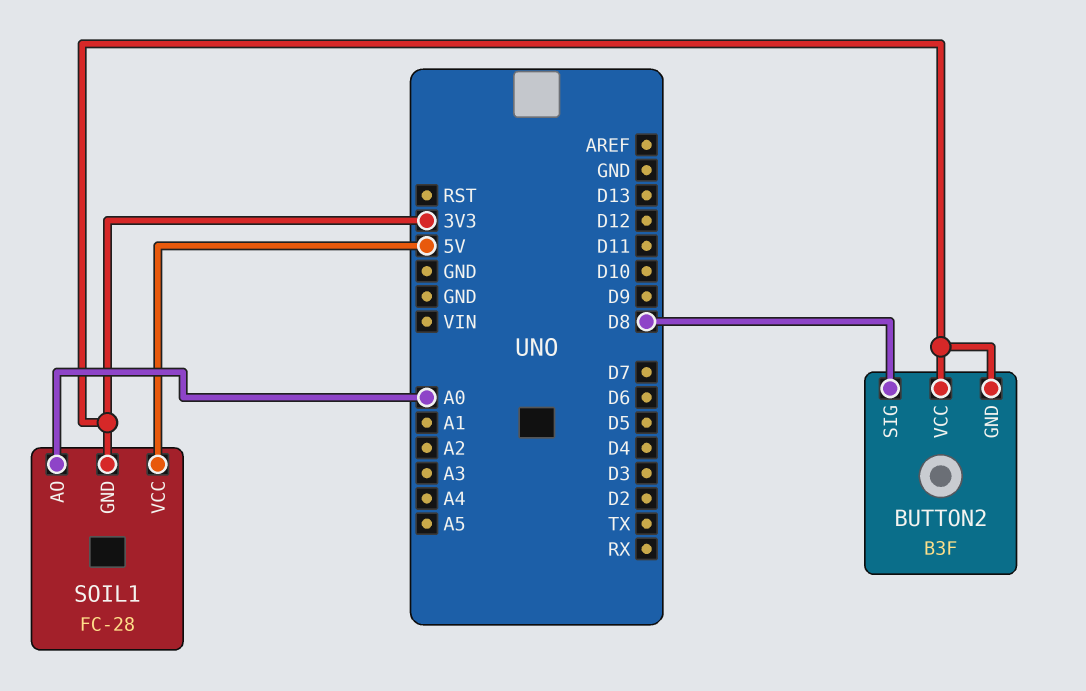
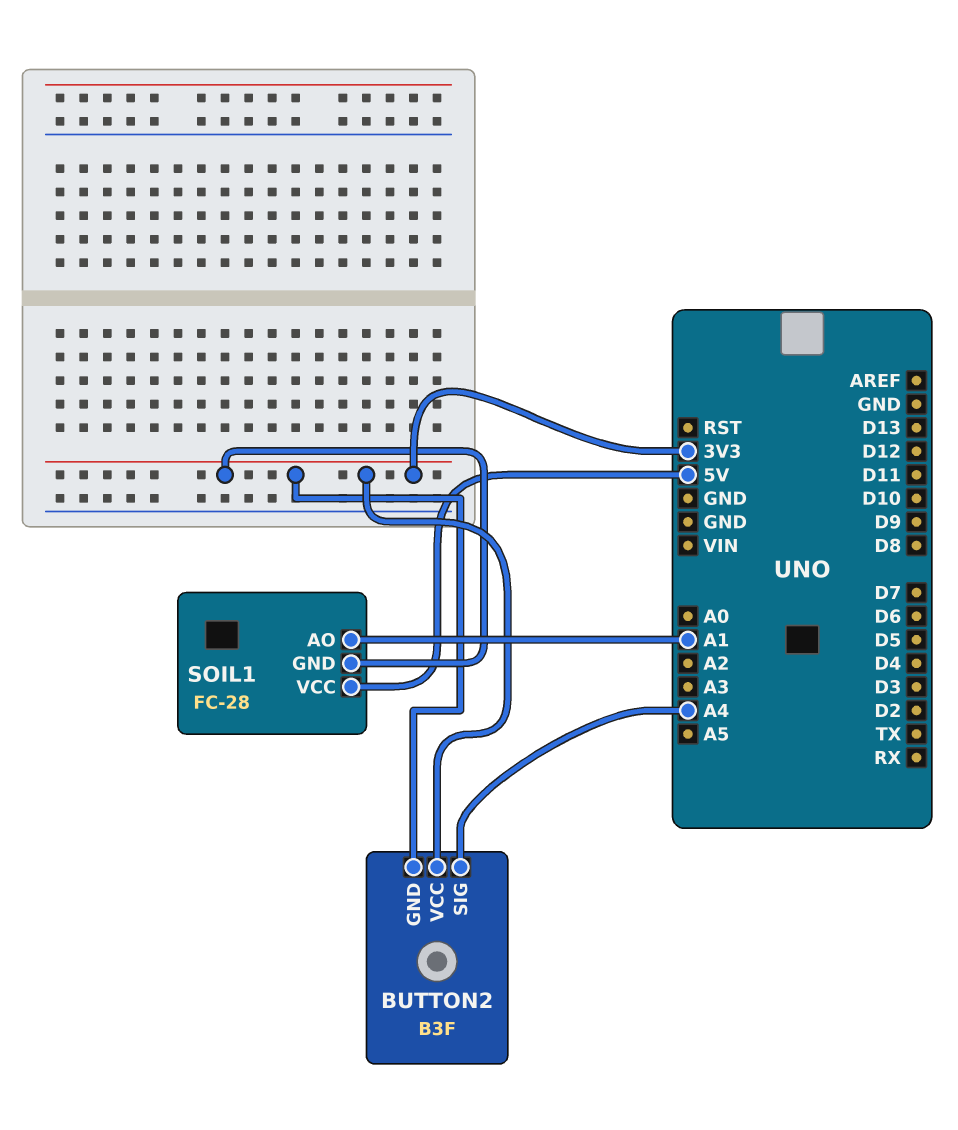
BUTTON2 pin SIG: D8 -> A4
SOIL1 pin AO: A0 -> A1

